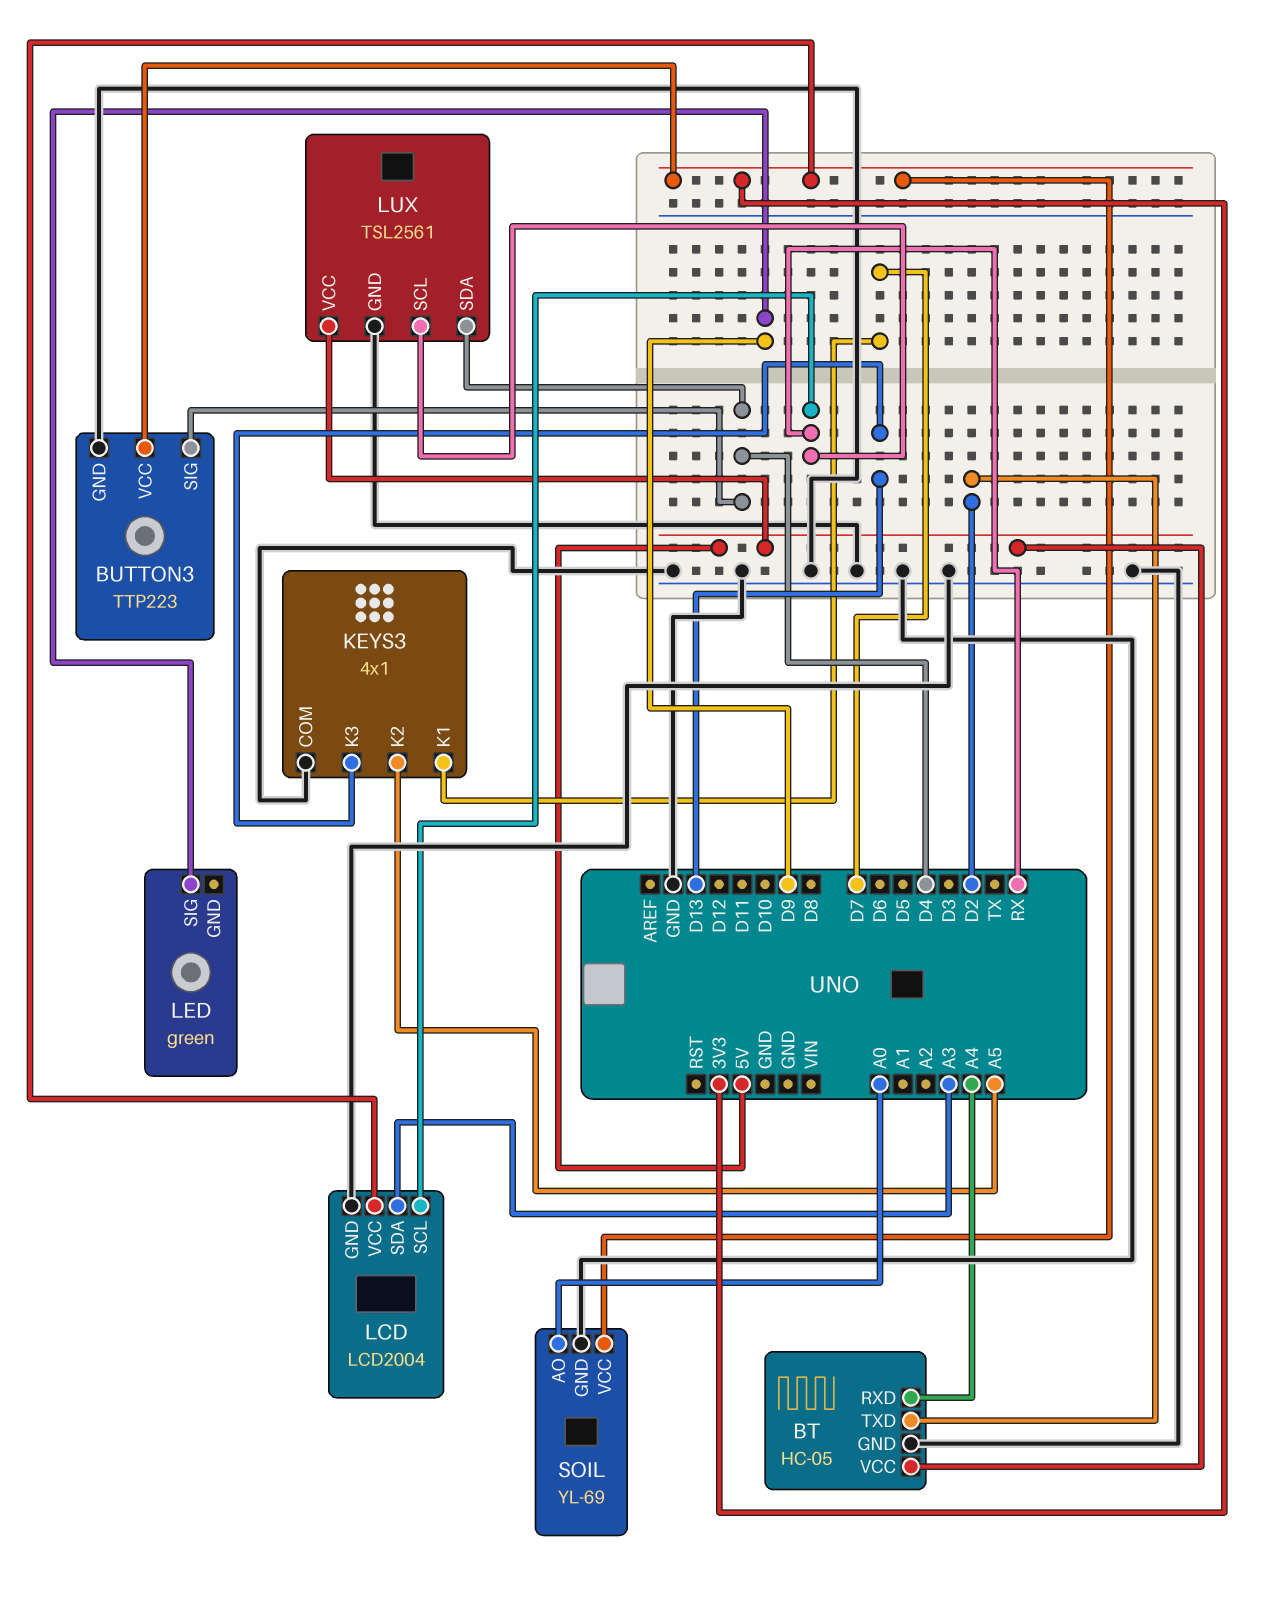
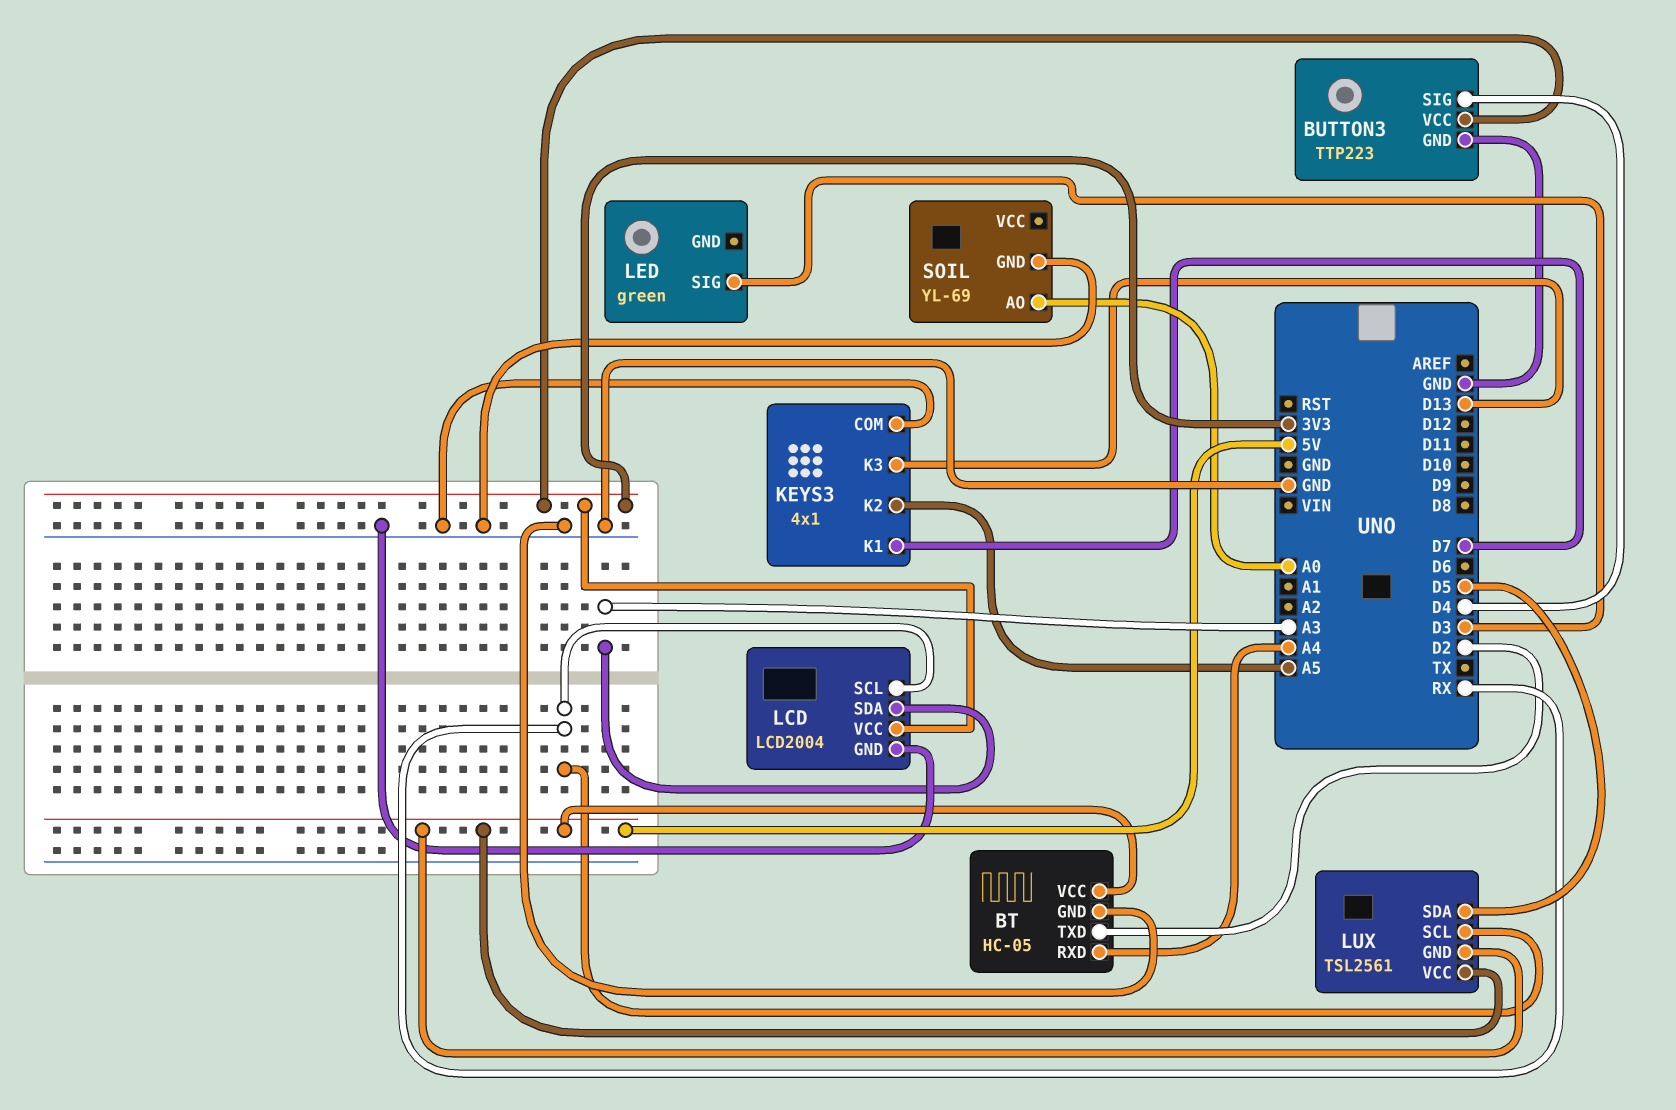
LED pin SIG: D9 -> D3
LUX pin GND: GND -> 5V
LUX pin SDA: D4 -> D5
SOIL pin VCC: 3V3 -> none

